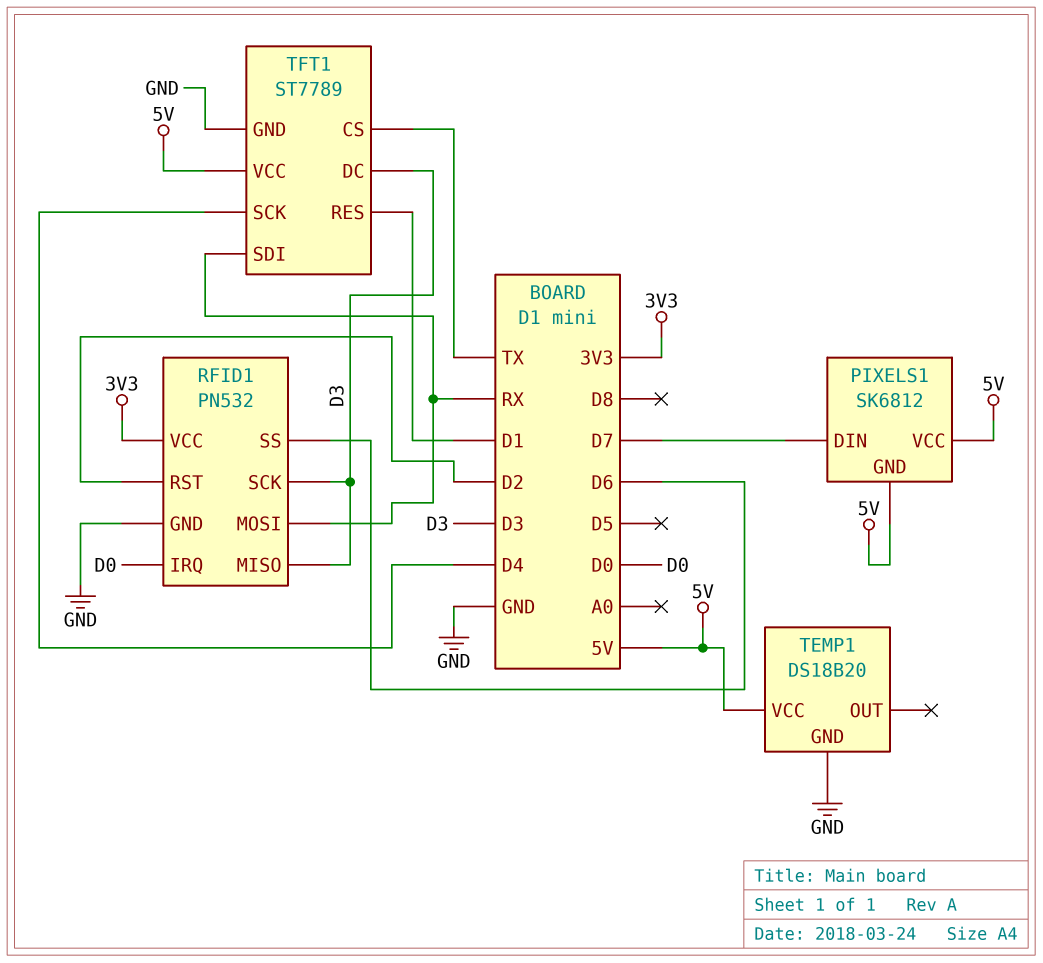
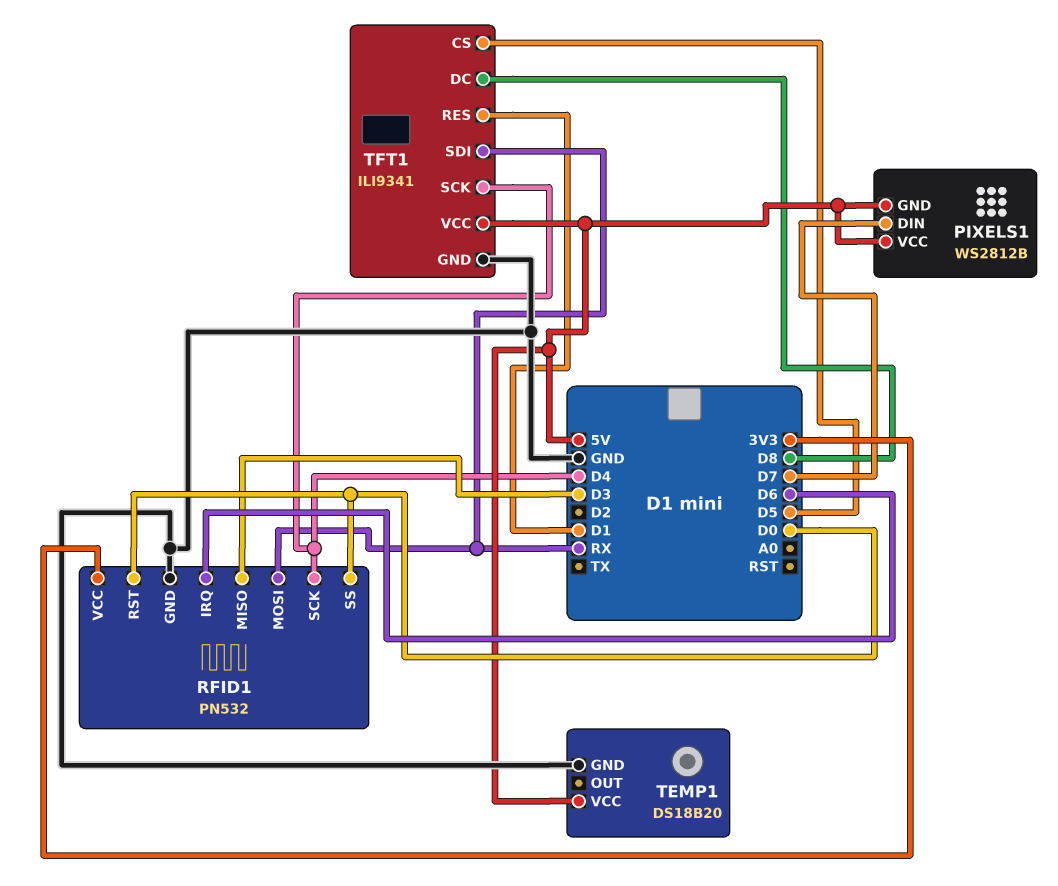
PIXELS1: SK6812 -> WS2812B
RFID1 pin IRQ: D0 -> D6
RFID1 pin RST: D2 -> D0
RFID1 pin SCK: D3 -> D4
RFID1 pin SS: D6 -> D0
TFT1: ST7789 -> ILI9341
TFT1 pin CS: TX -> D5
TFT1 pin DC: D3 -> D8

